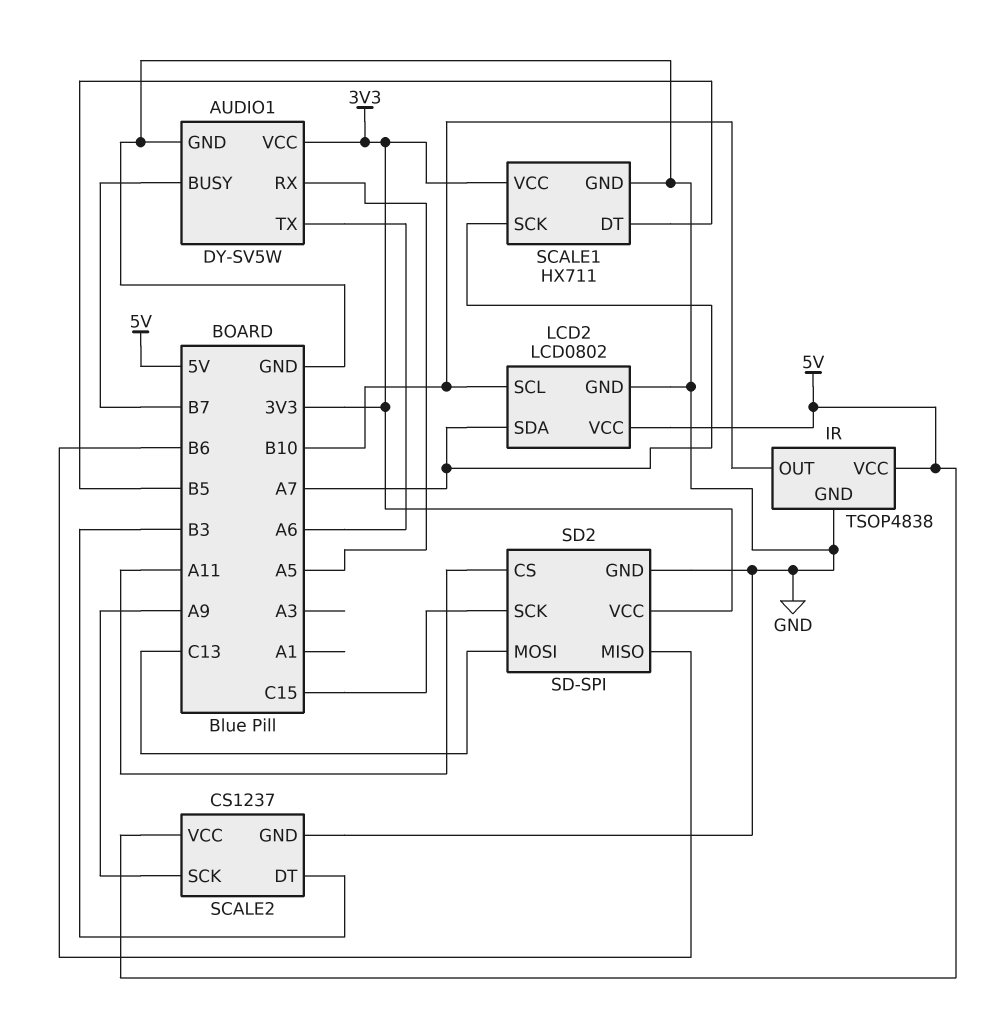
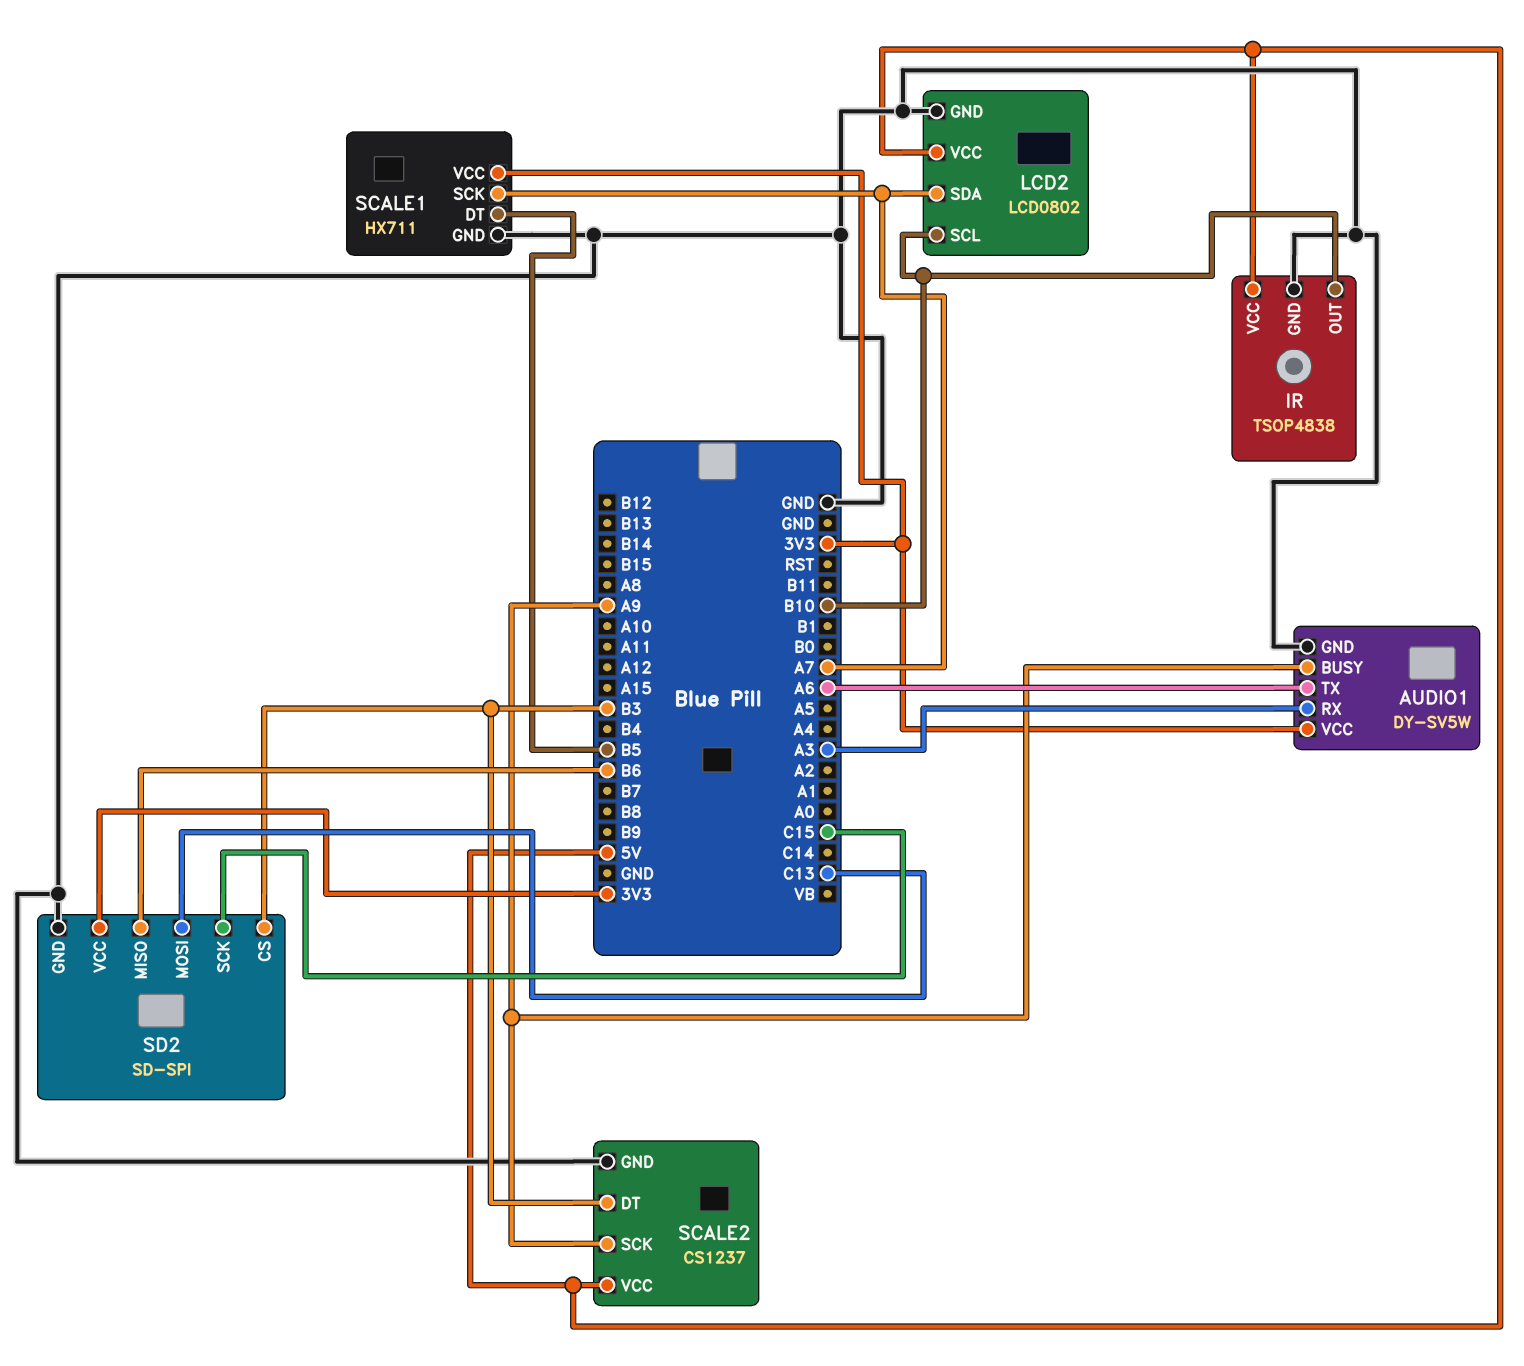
AUDIO1 pin BUSY: B7 -> A9
AUDIO1 pin RX: A5 -> A3
SD2 pin CS: A11 -> B3

